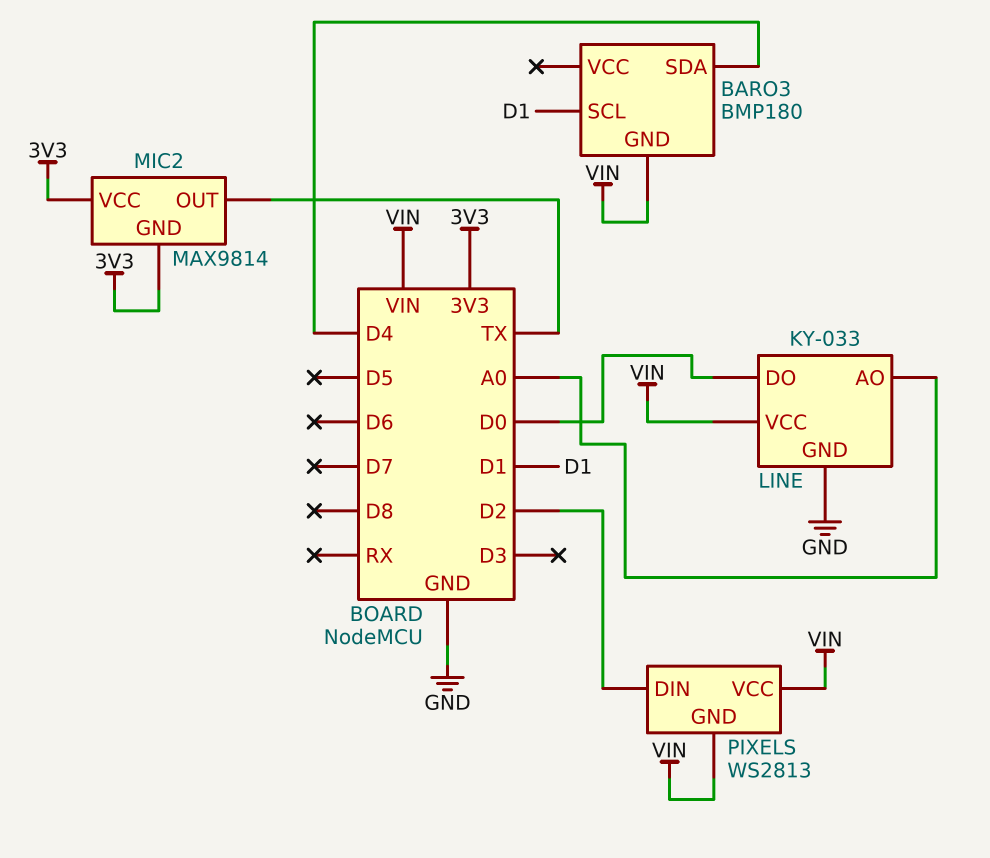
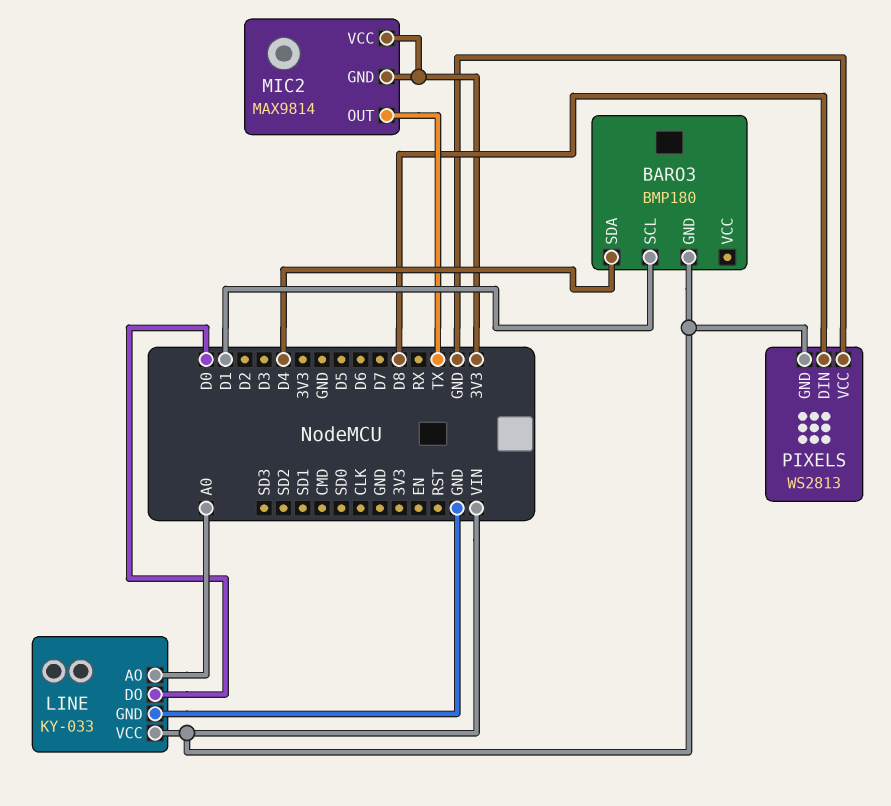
PIXELS pin DIN: D2 -> D8
PIXELS pin VCC: VIN -> GND

